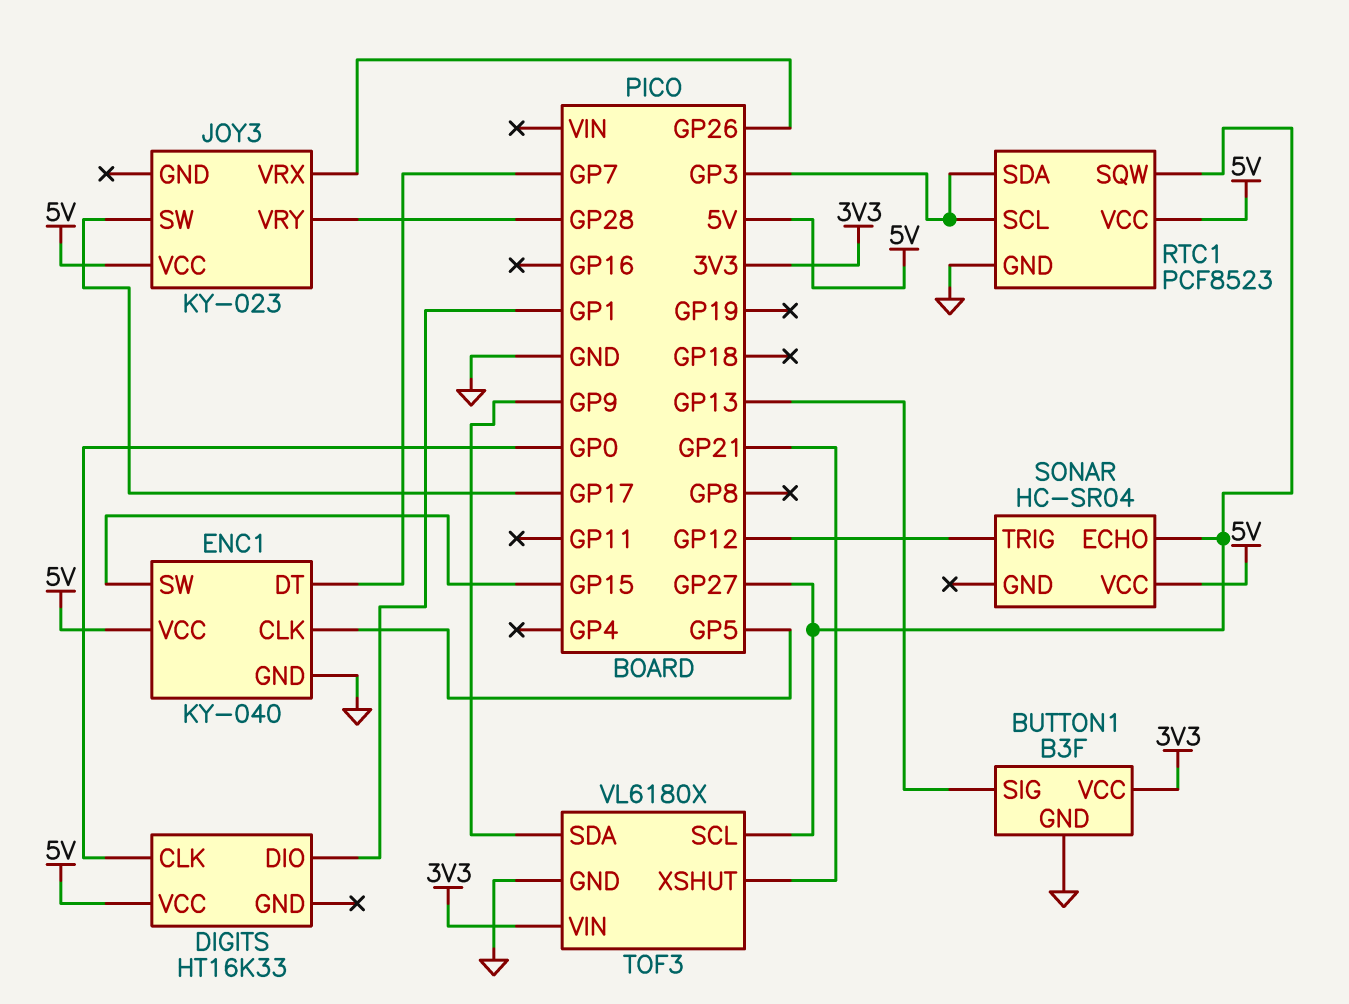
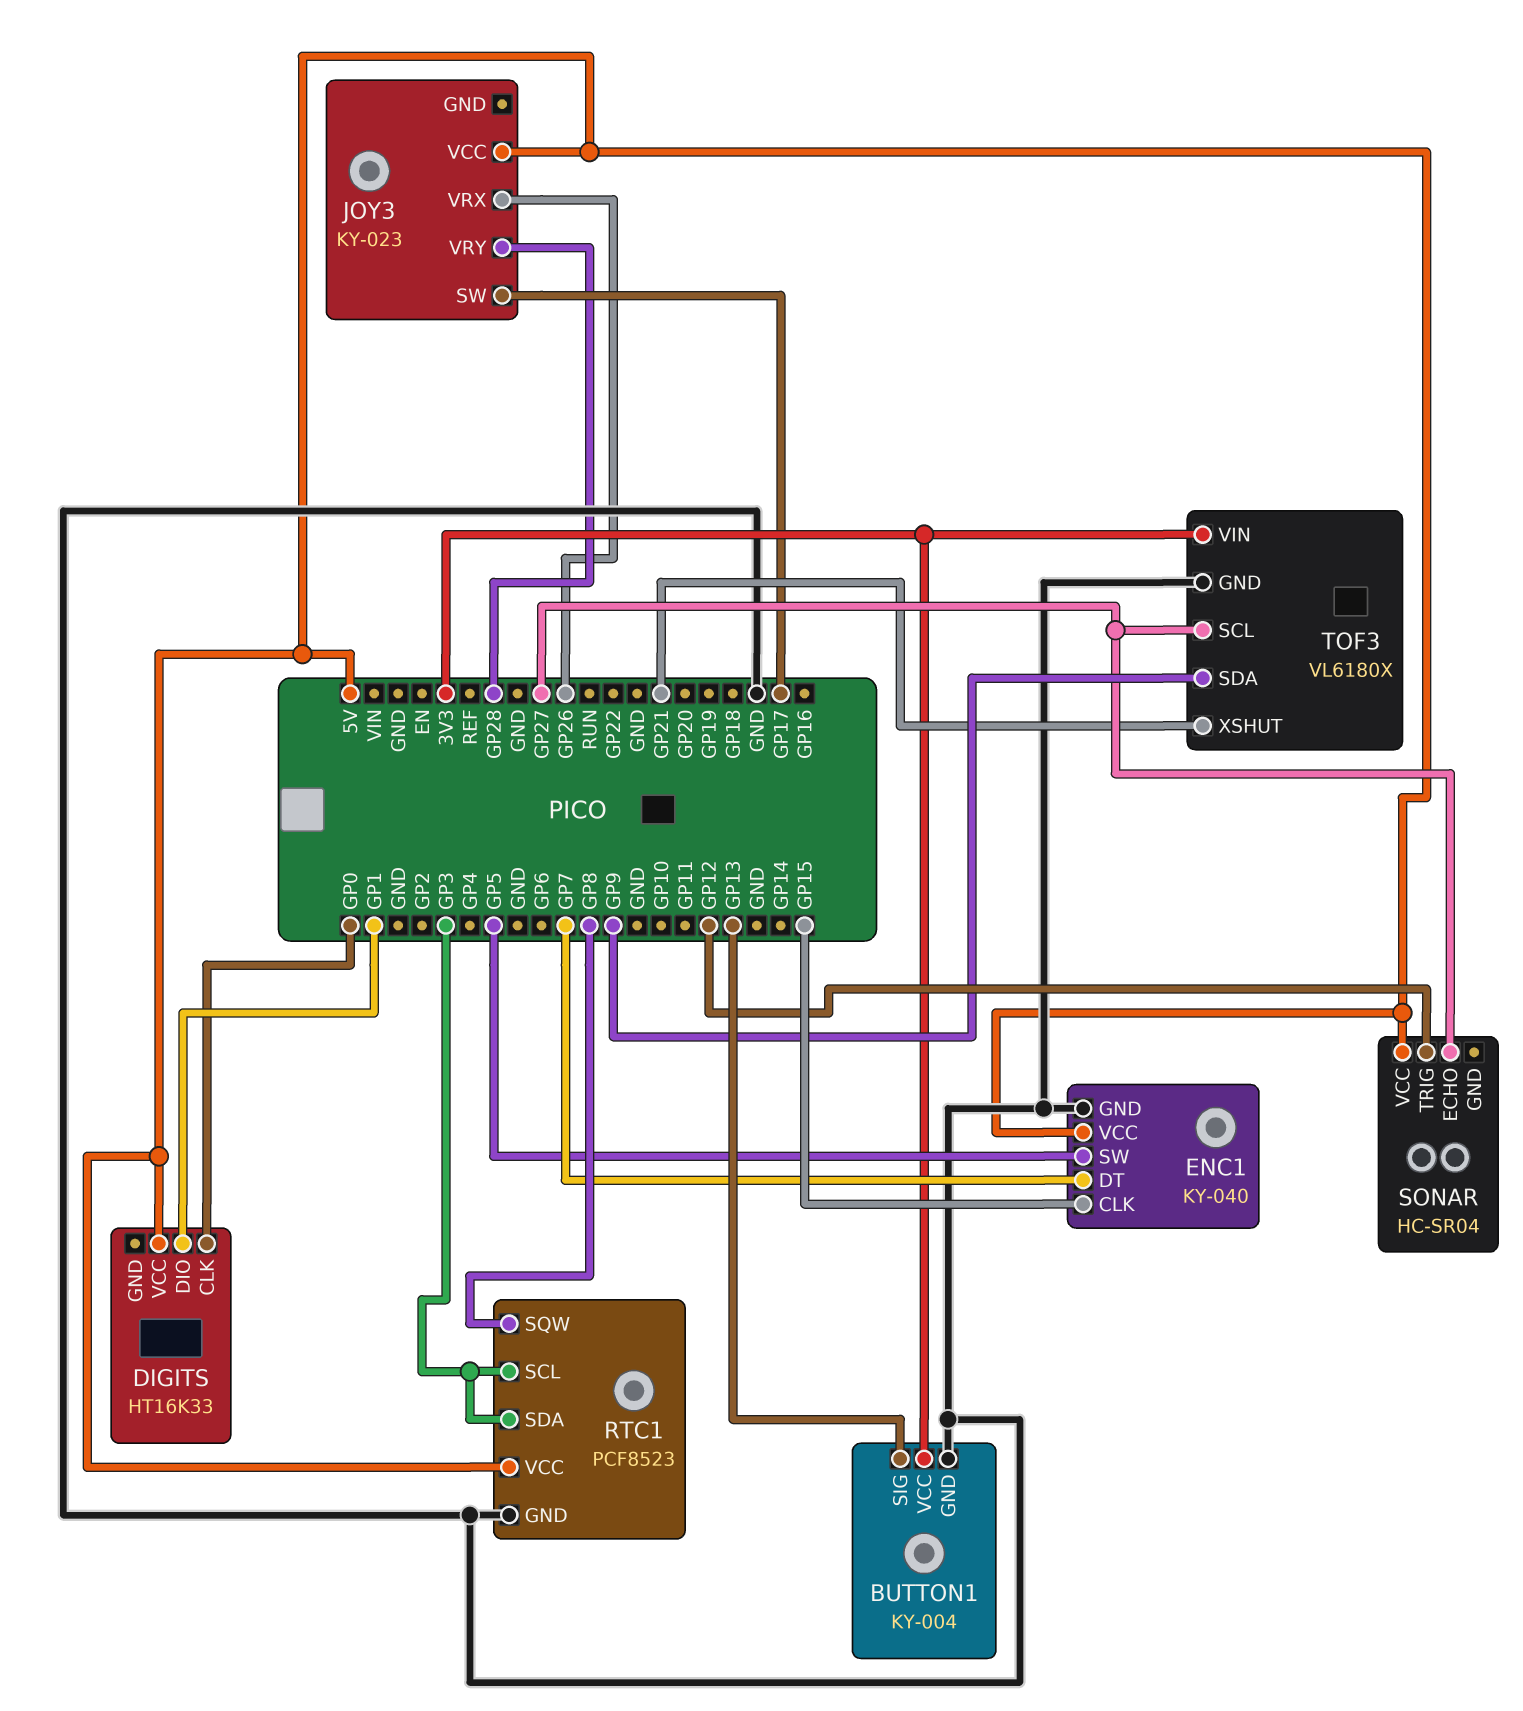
BUTTON1: B3F -> KY-004
ENC1 pin CLK: GP5 -> GP15
ENC1 pin SW: GP15 -> GP5
RTC1 pin SQW: GP27 -> GP8

